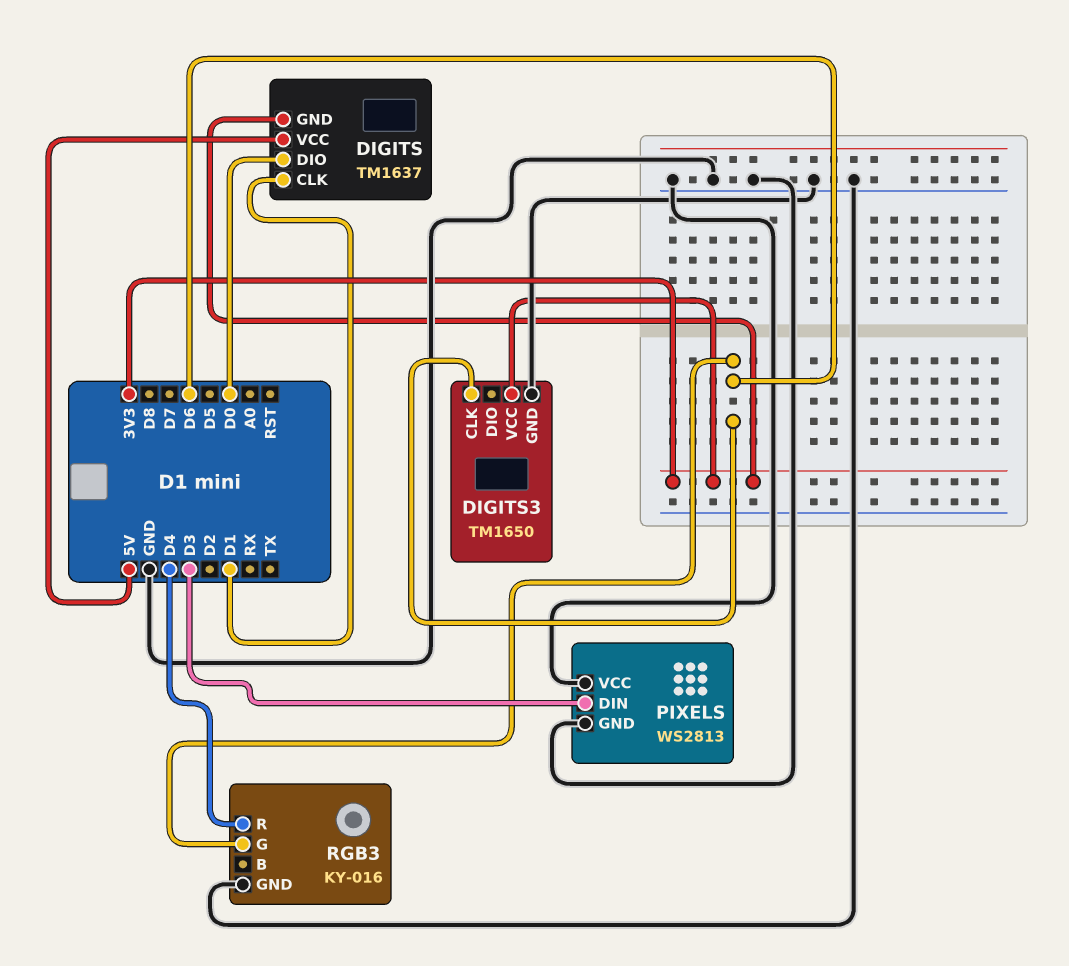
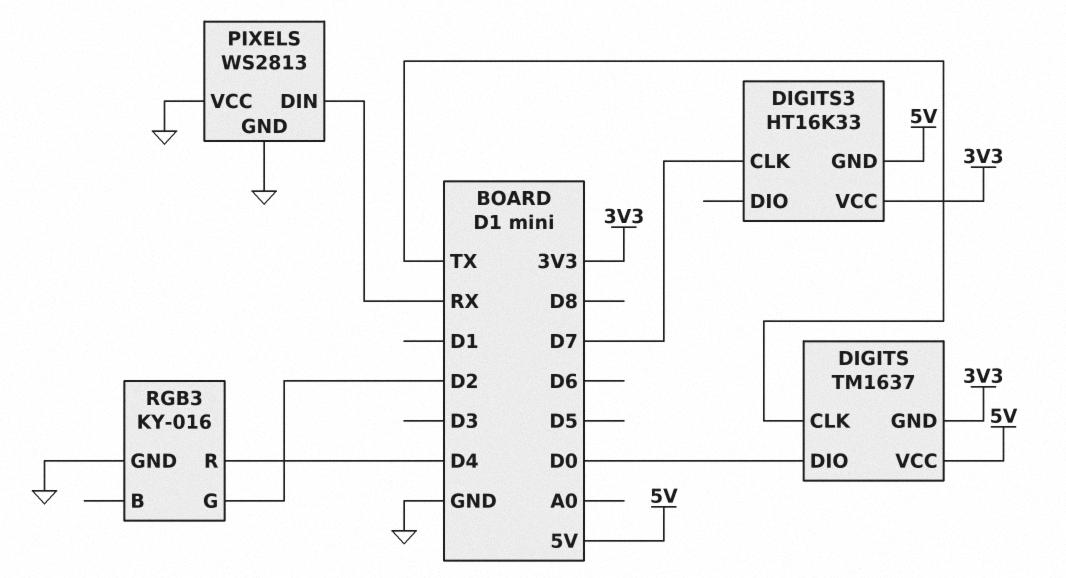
DIGITS pin CLK: D1 -> TX
DIGITS3: TM1650 -> HT16K33
DIGITS3 pin CLK: D6 -> D7
DIGITS3 pin GND: GND -> 5V
PIXELS pin DIN: D3 -> RX
RGB3 pin G: D6 -> D2

